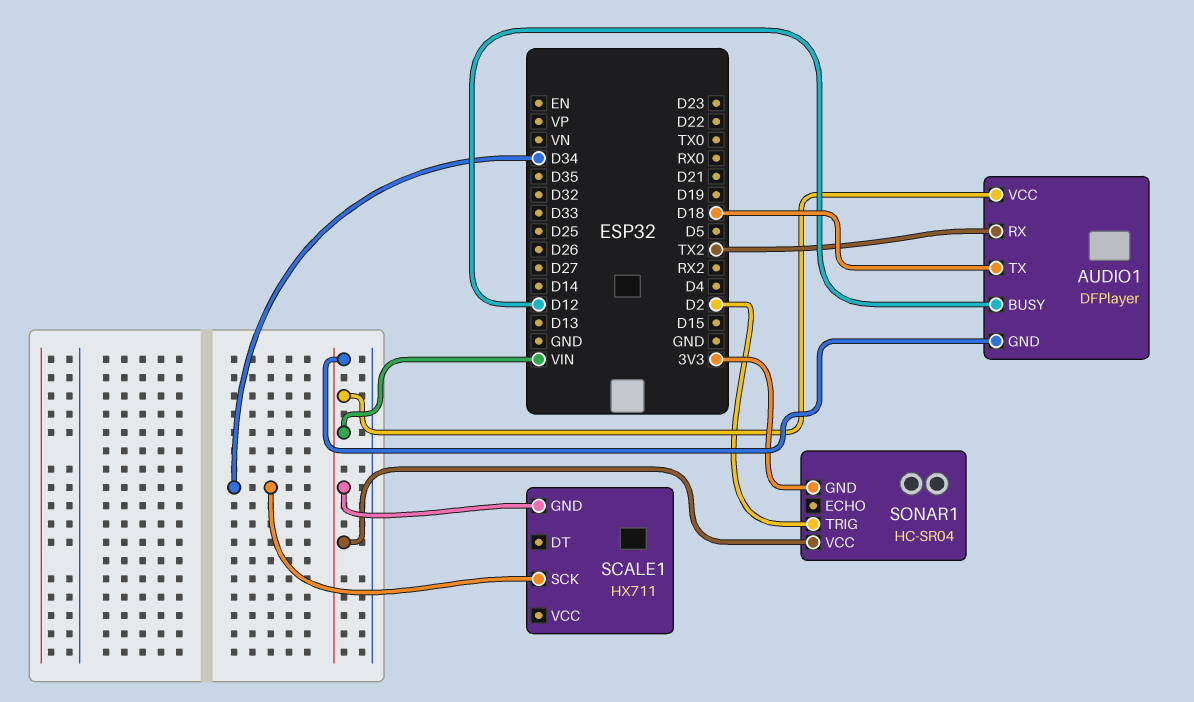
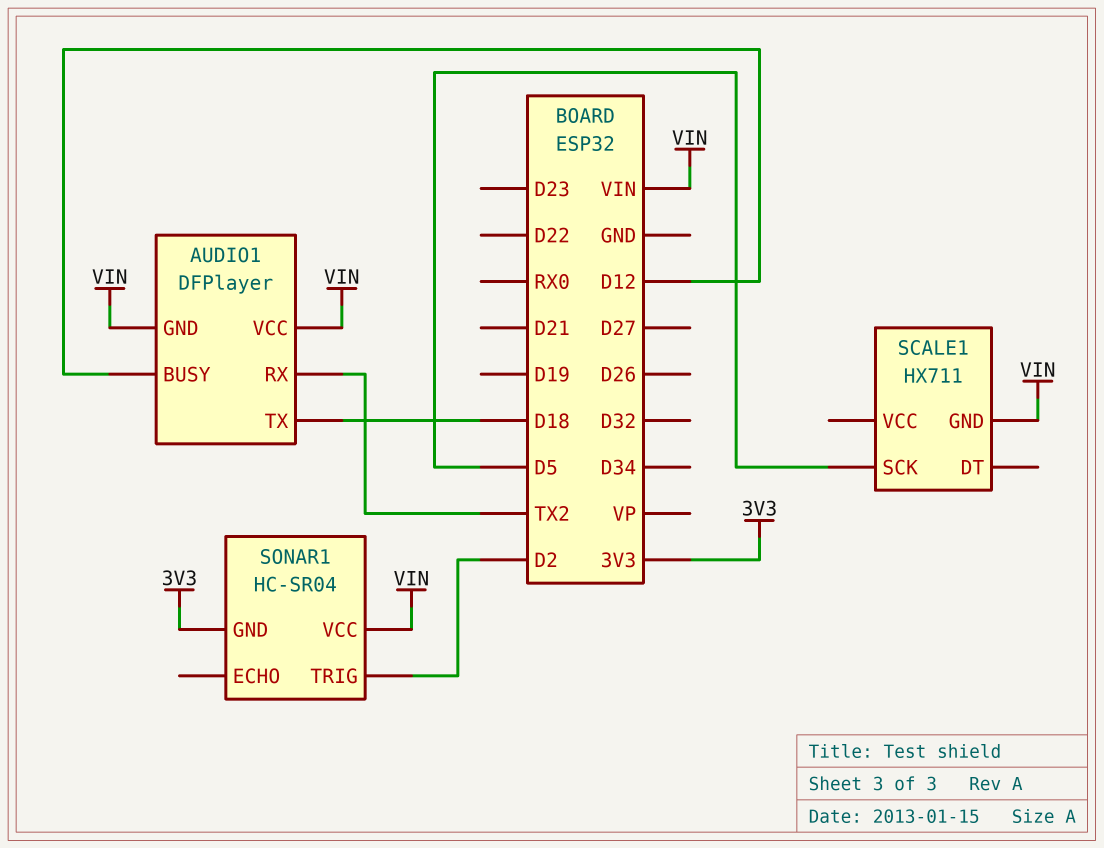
SCALE1 pin SCK: D34 -> D5

